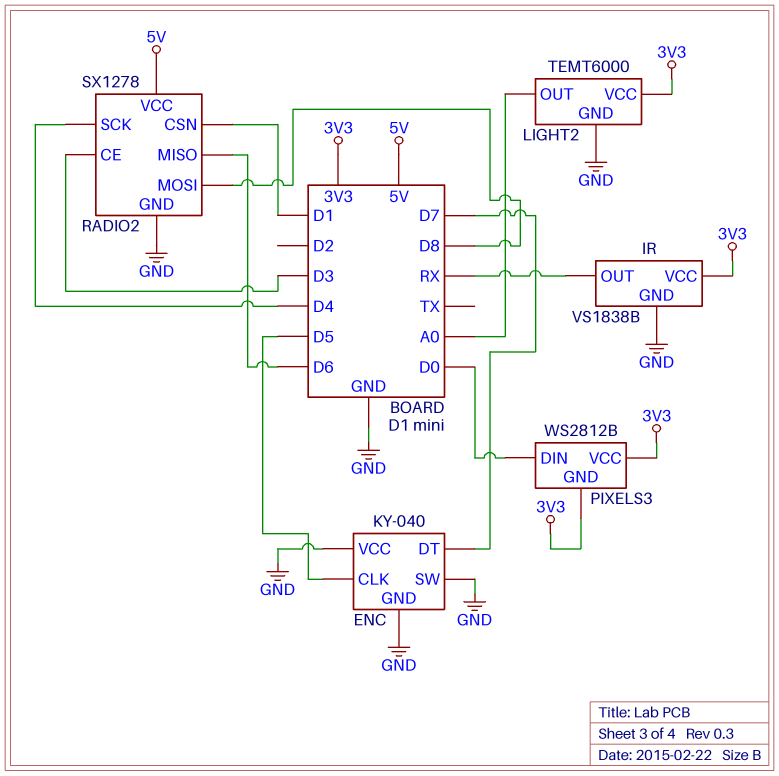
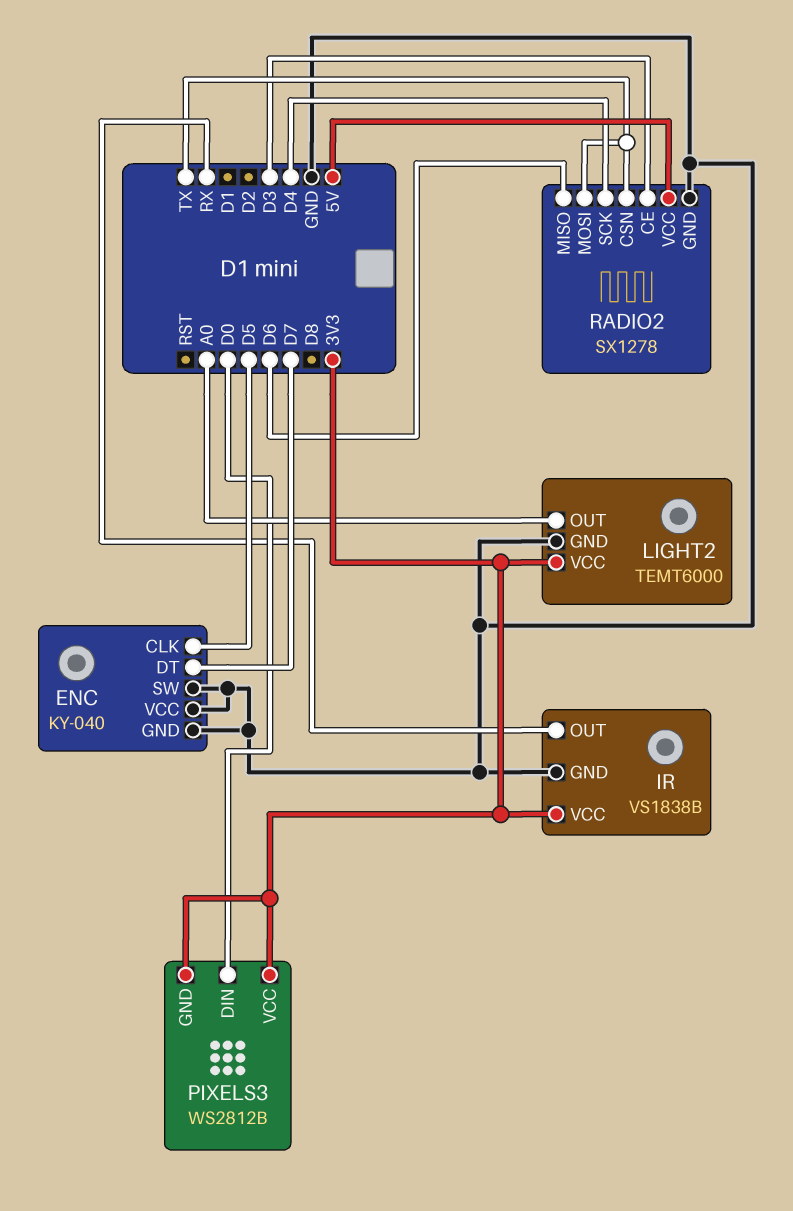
RADIO2 pin CSN: D1 -> TX
RADIO2 pin MOSI: D8 -> TX

